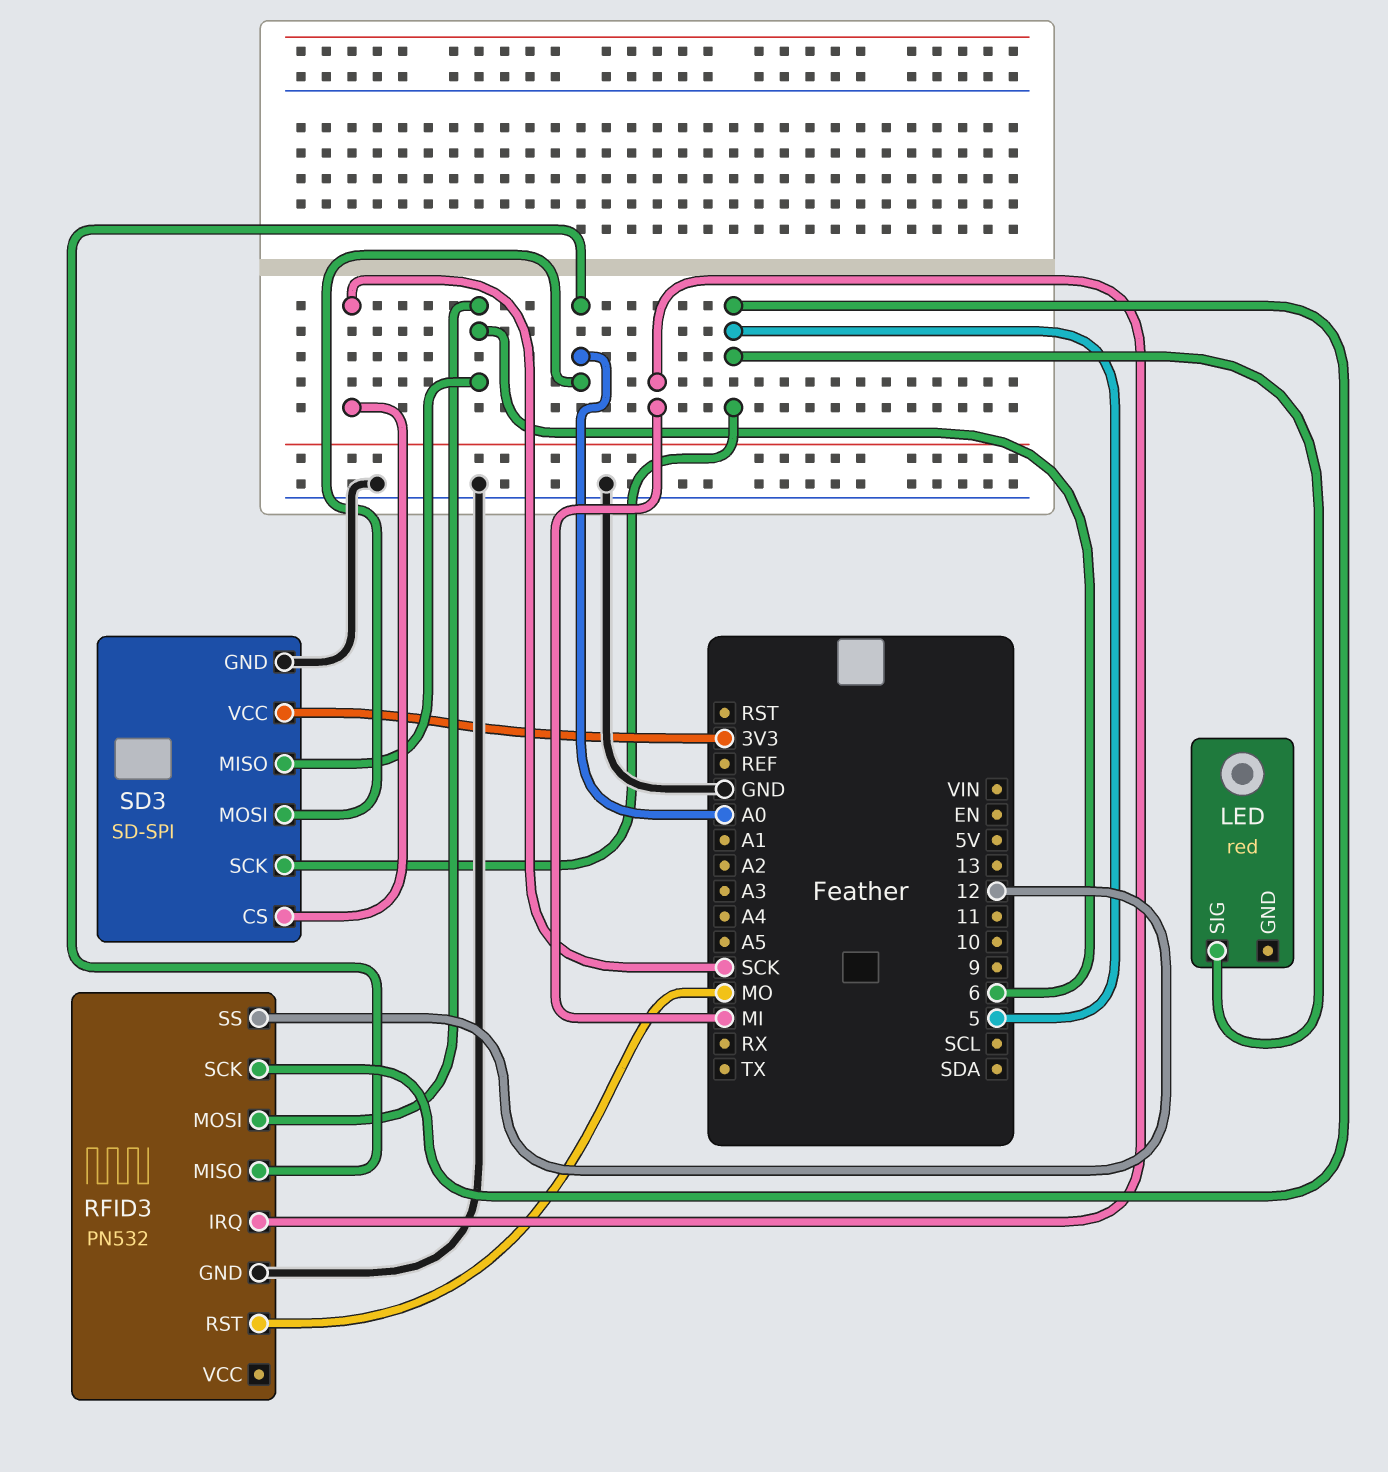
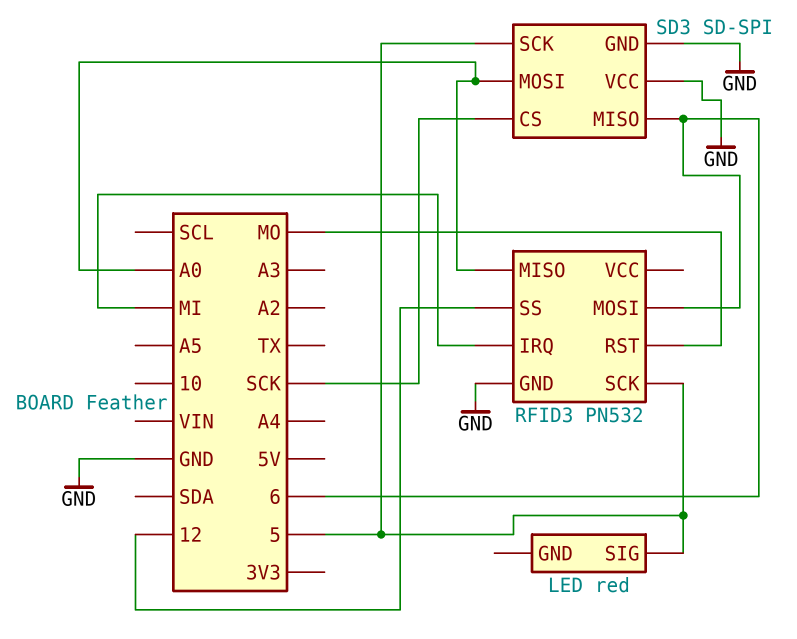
SD3 pin VCC: 3V3 -> GND

